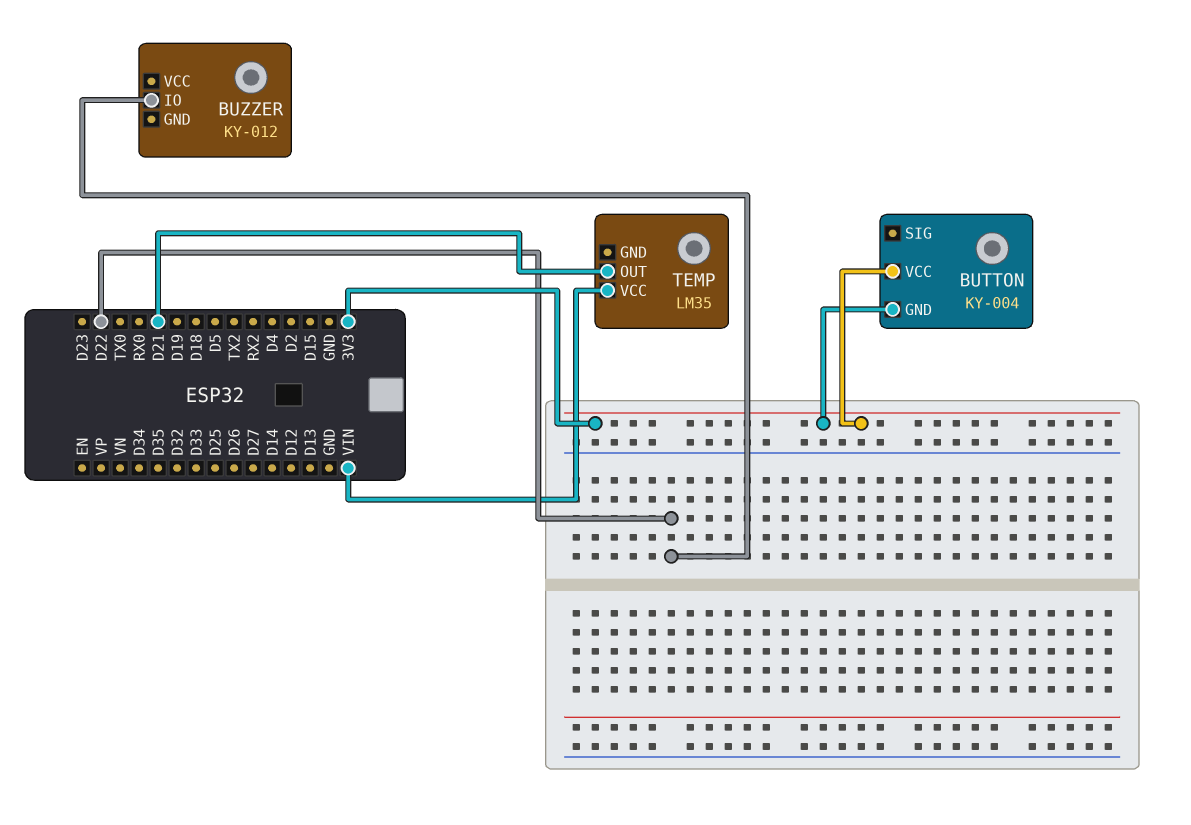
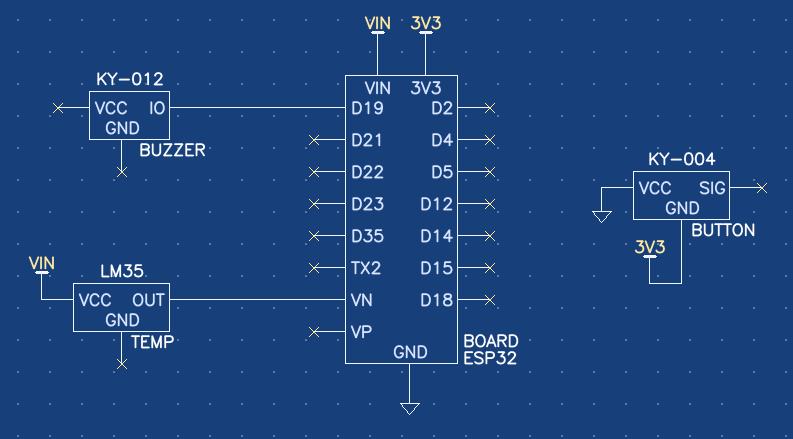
BUTTON pin VCC: 3V3 -> GND
BUZZER pin IO: D22 -> D19
TEMP pin OUT: D21 -> VN

